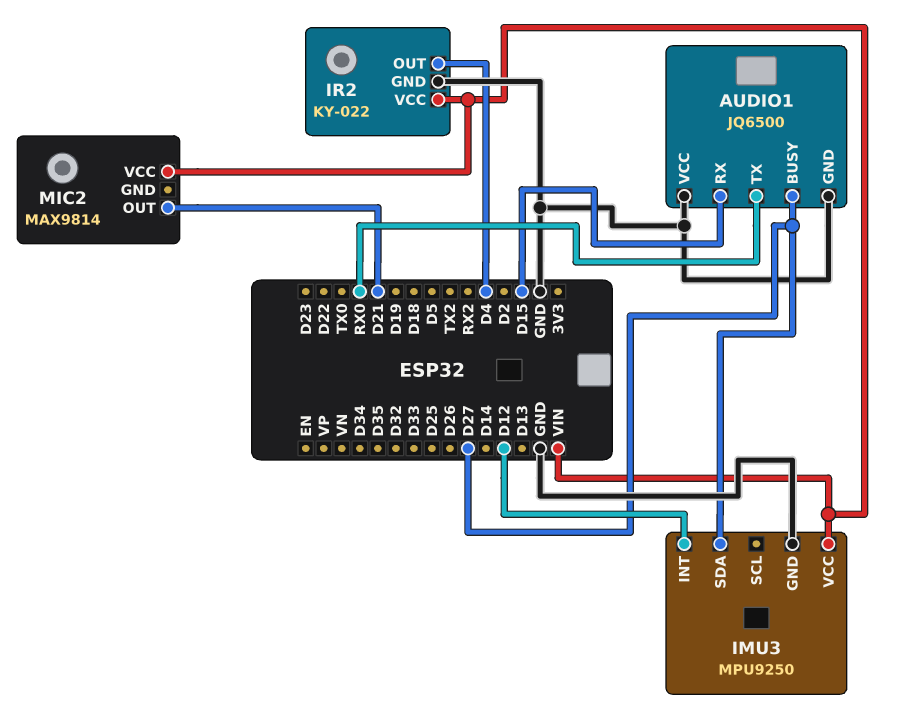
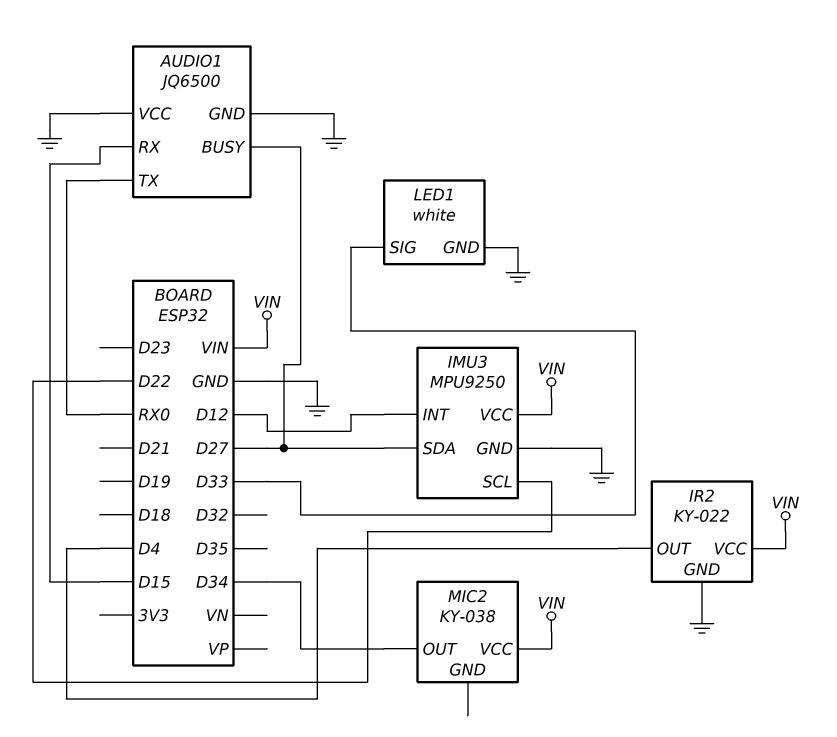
IMU3 pin SCL: none -> D22
LED1: none -> white
LED1 pin GND: none -> GND
LED1 pin SIG: none -> D33
MIC2: MAX9814 -> KY-038
MIC2 pin OUT: D21 -> D34

